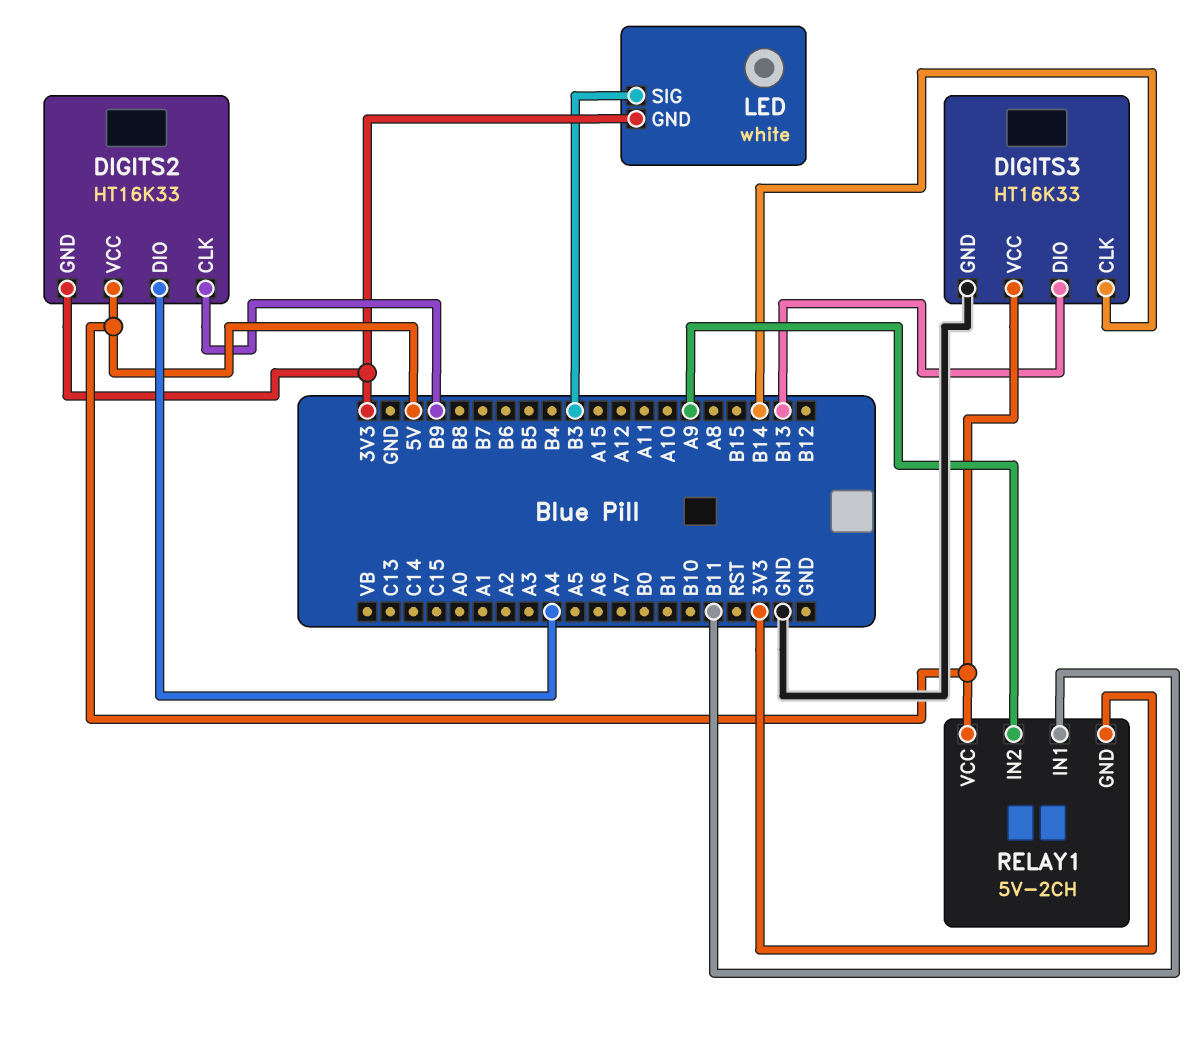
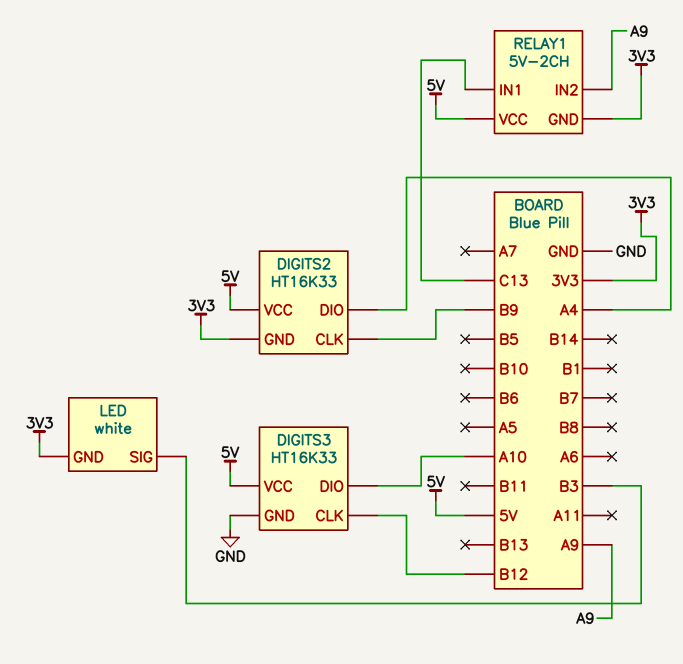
DIGITS3 pin CLK: B14 -> B12
DIGITS3 pin DIO: B13 -> A10
RELAY1 pin IN1: B11 -> C13

